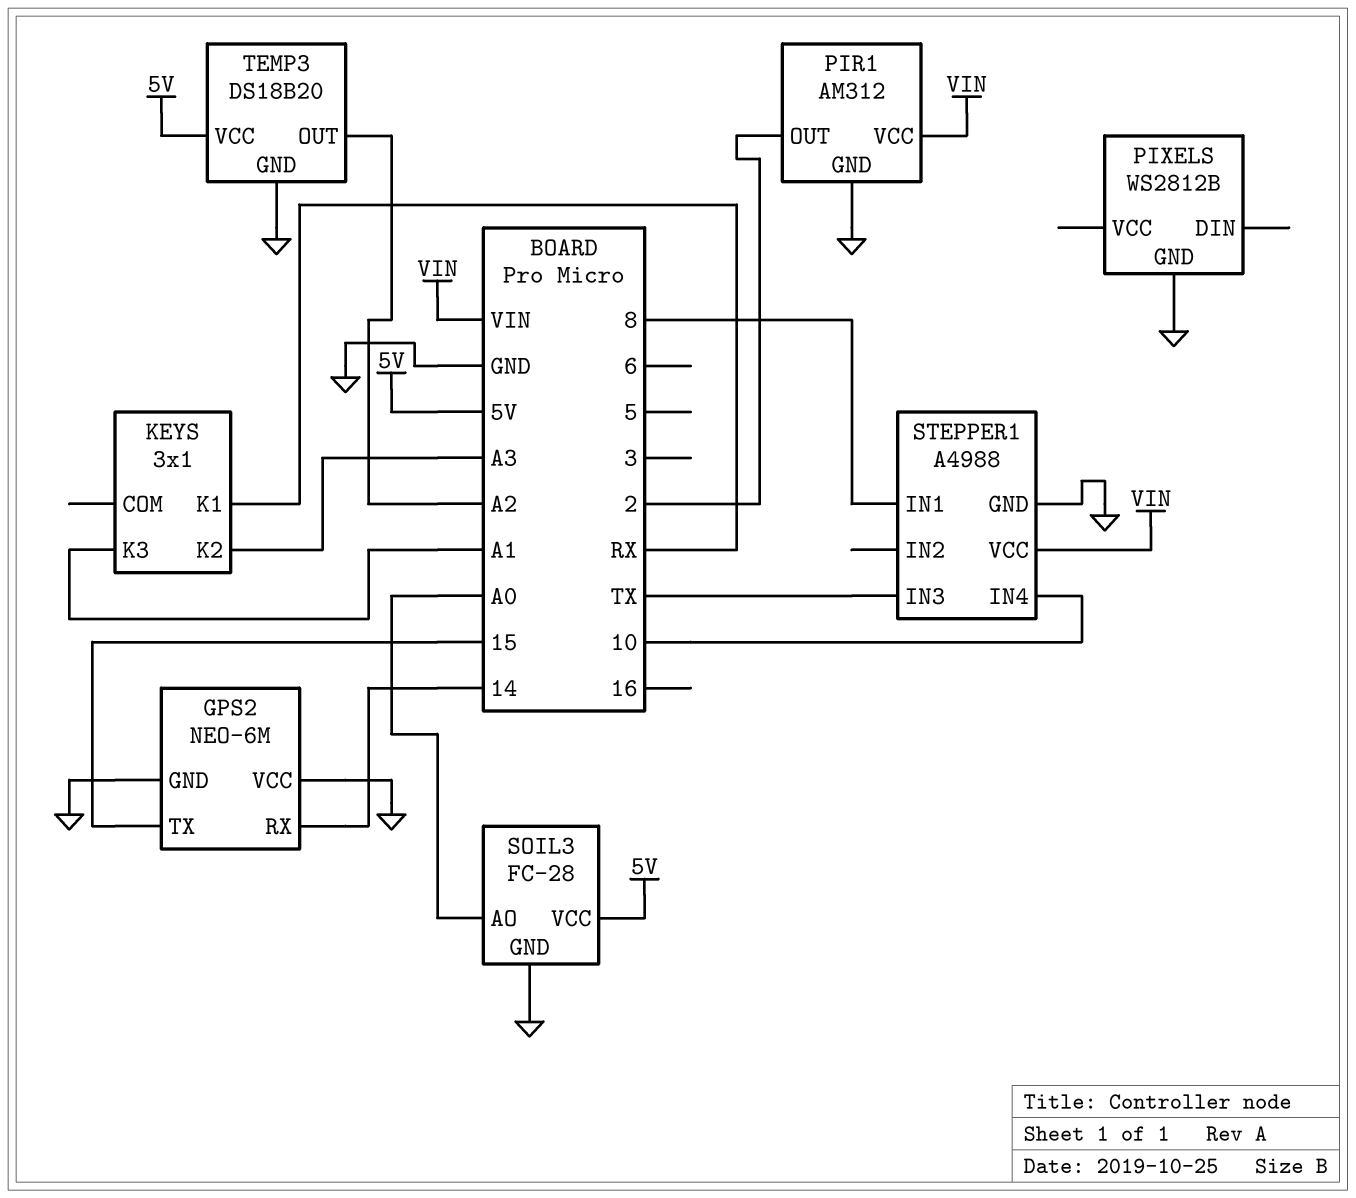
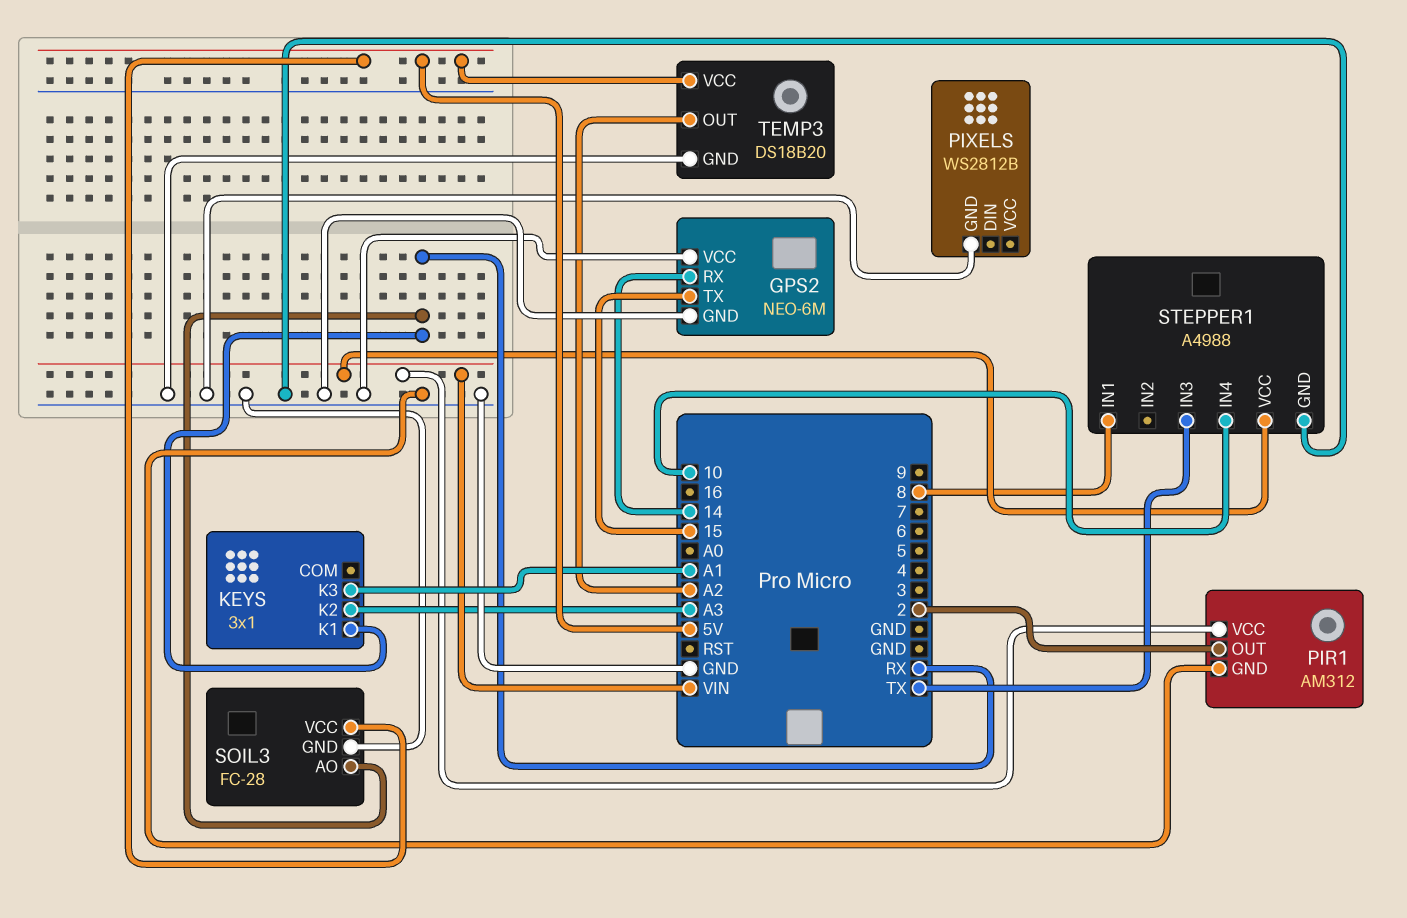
SOIL3 pin AO: A0 -> RX

